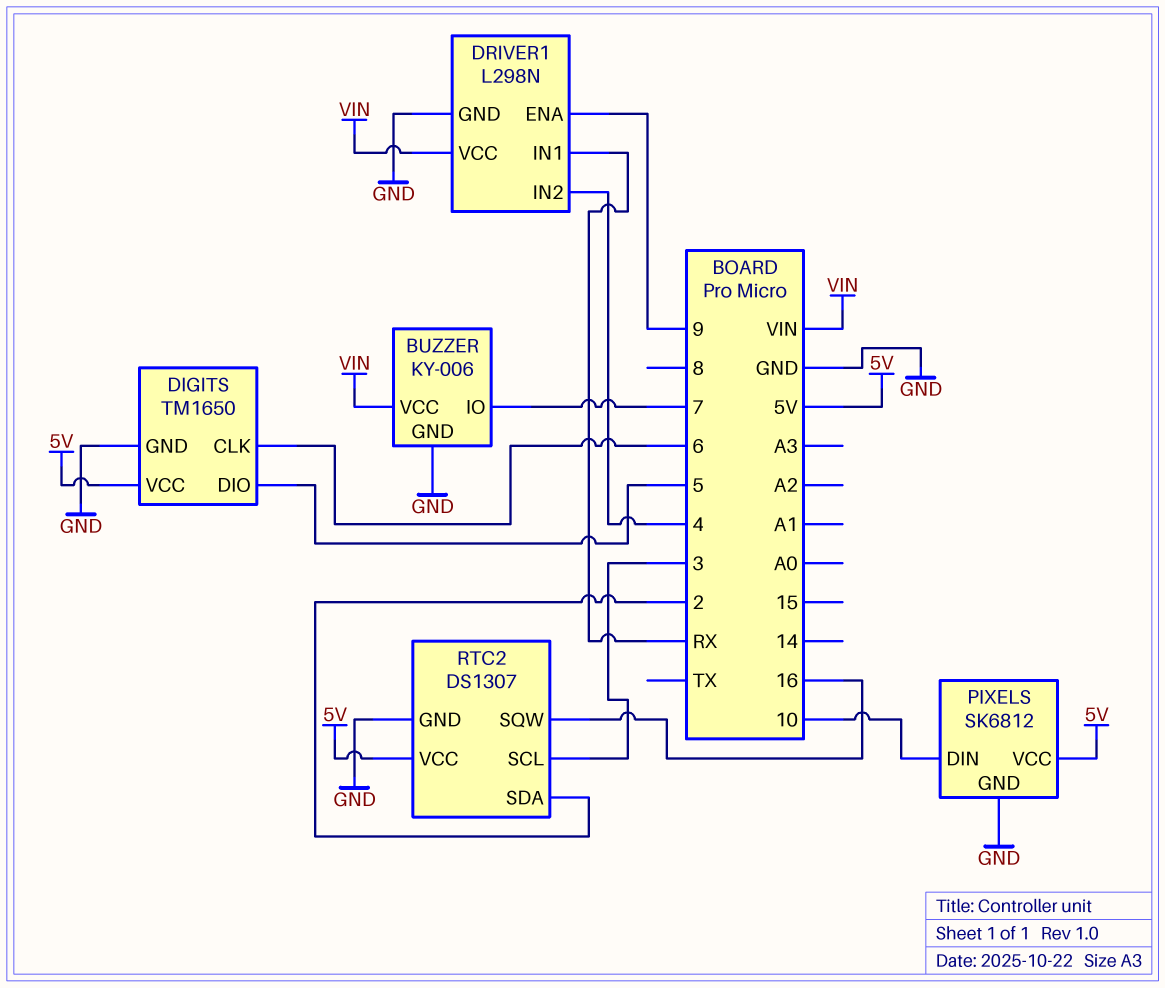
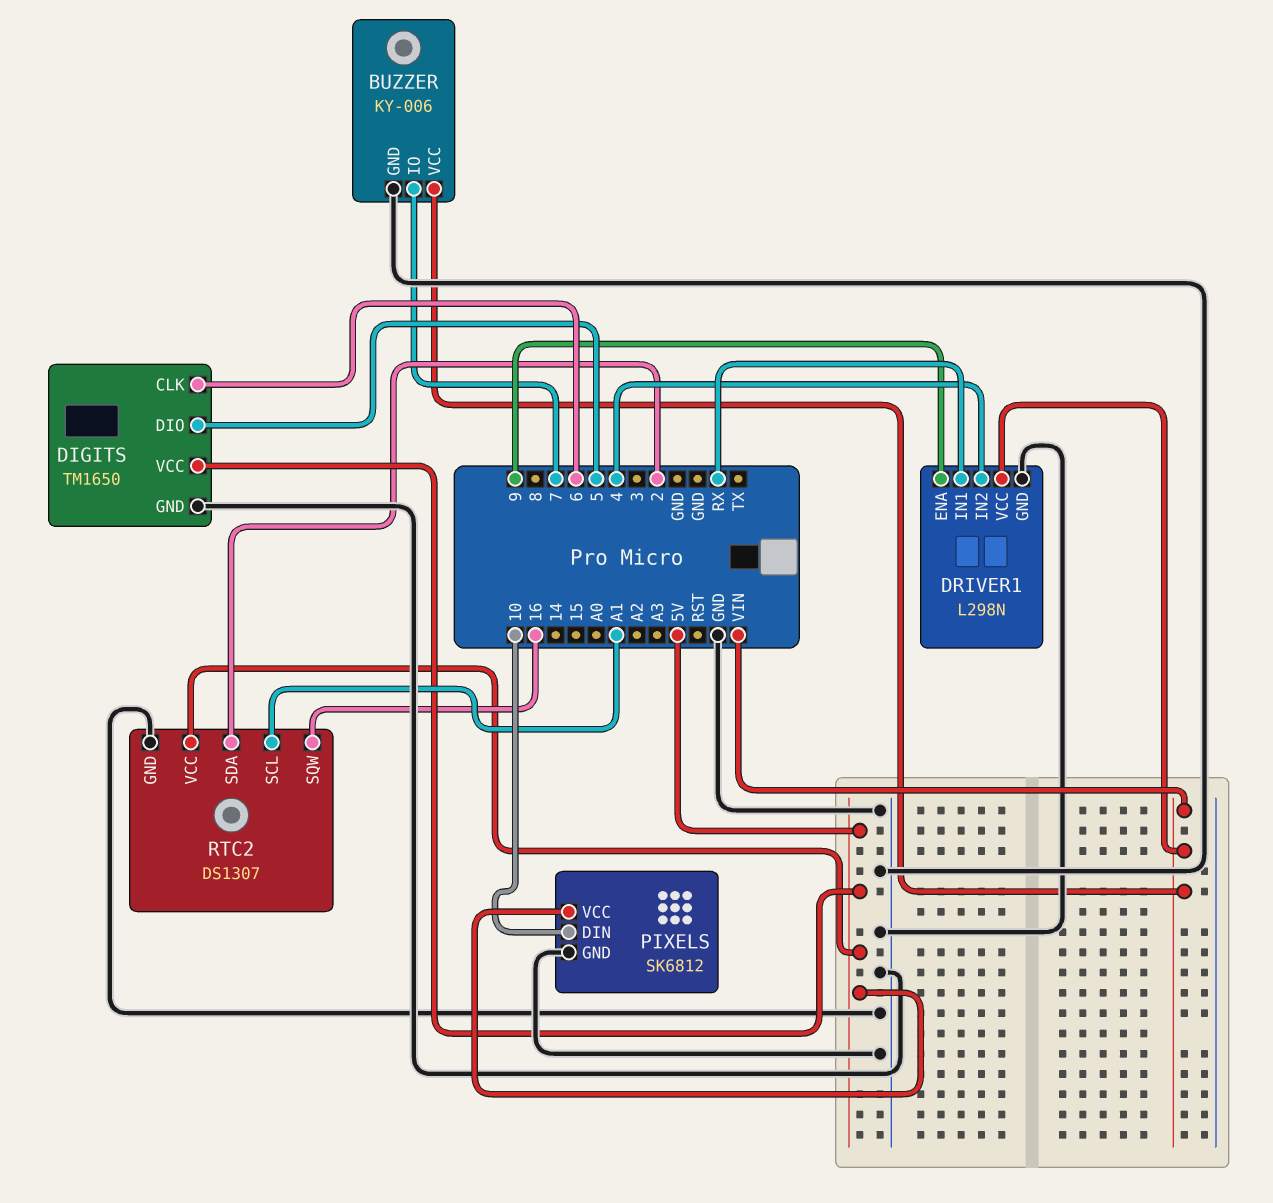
RTC2 pin SCL: 3 -> A1

